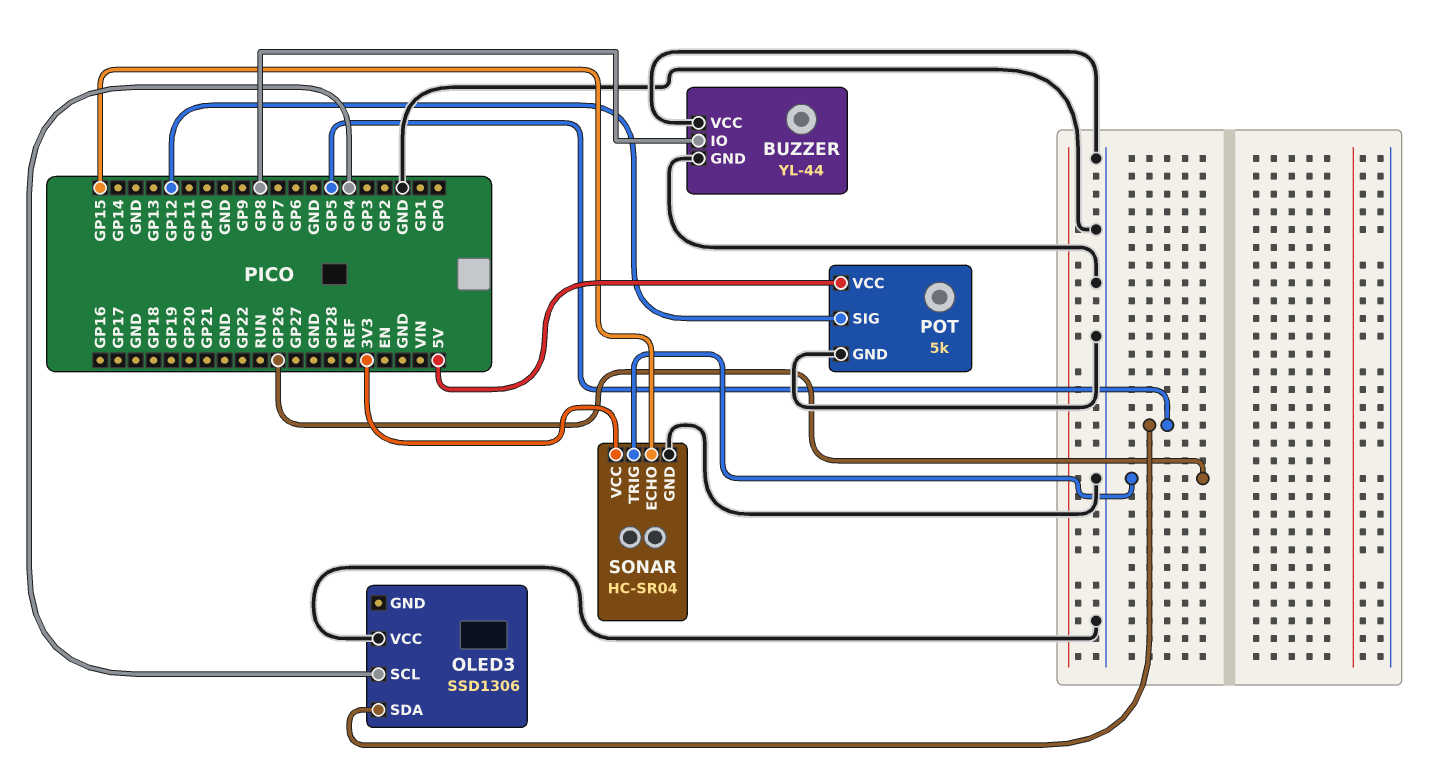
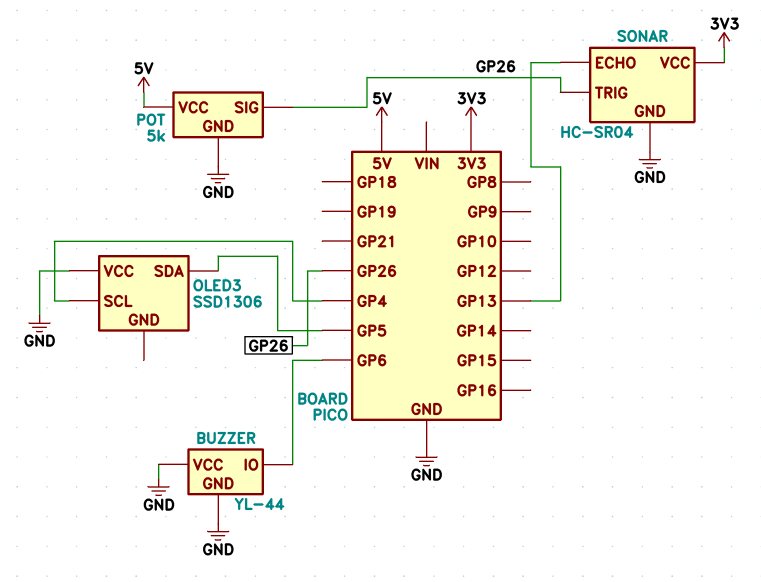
BUZZER pin IO: GP8 -> GP6
POT pin SIG: GP12 -> GP26
SONAR pin ECHO: GP15 -> GP13

